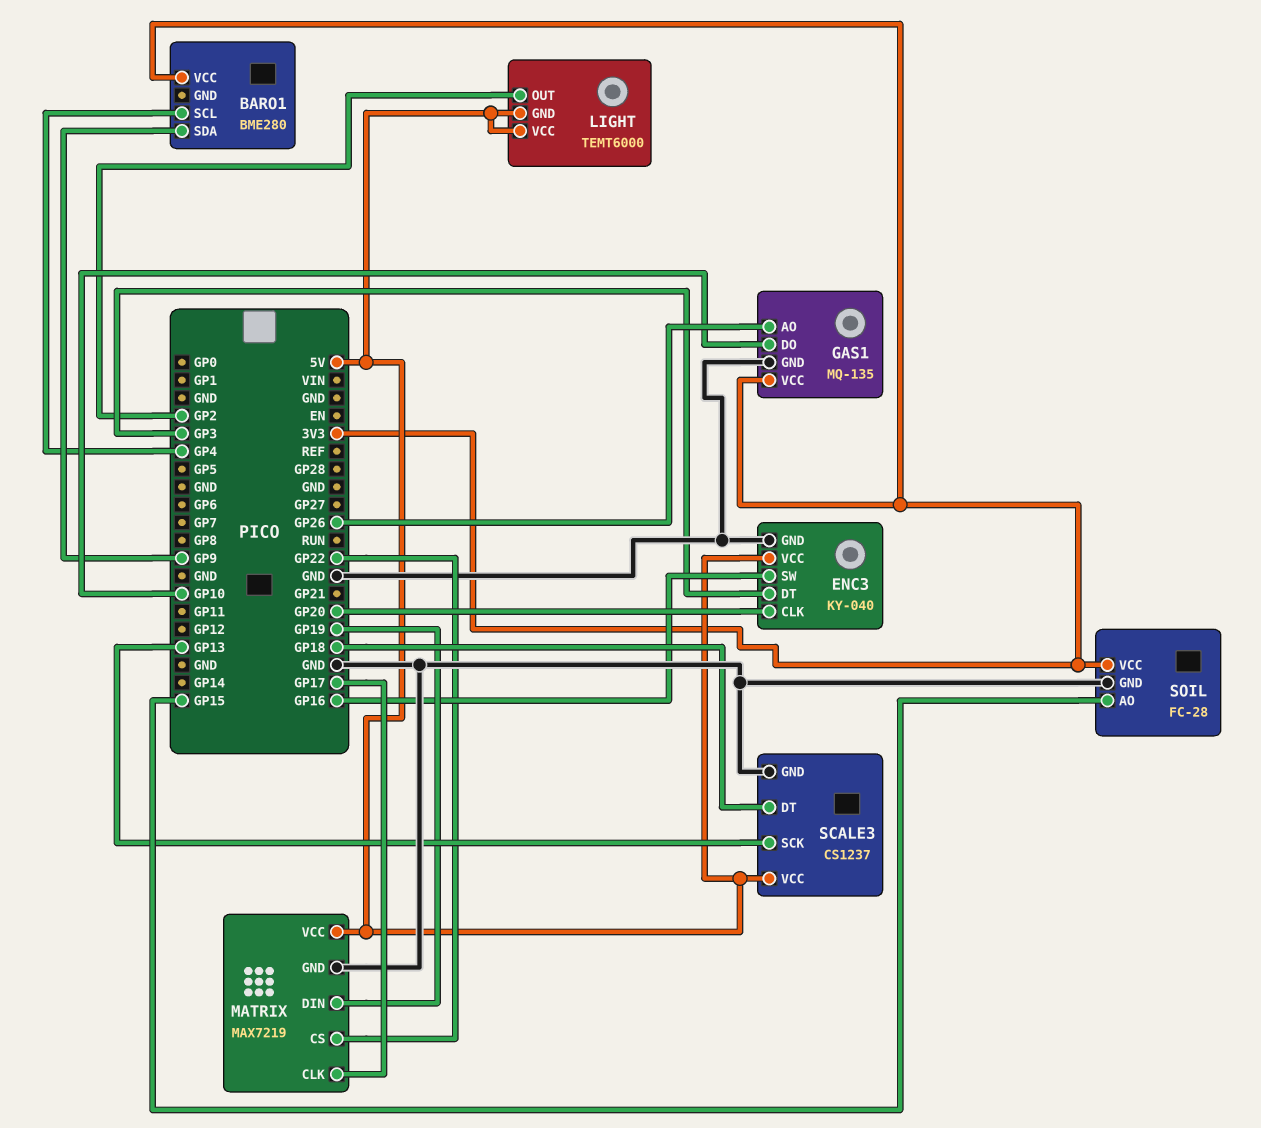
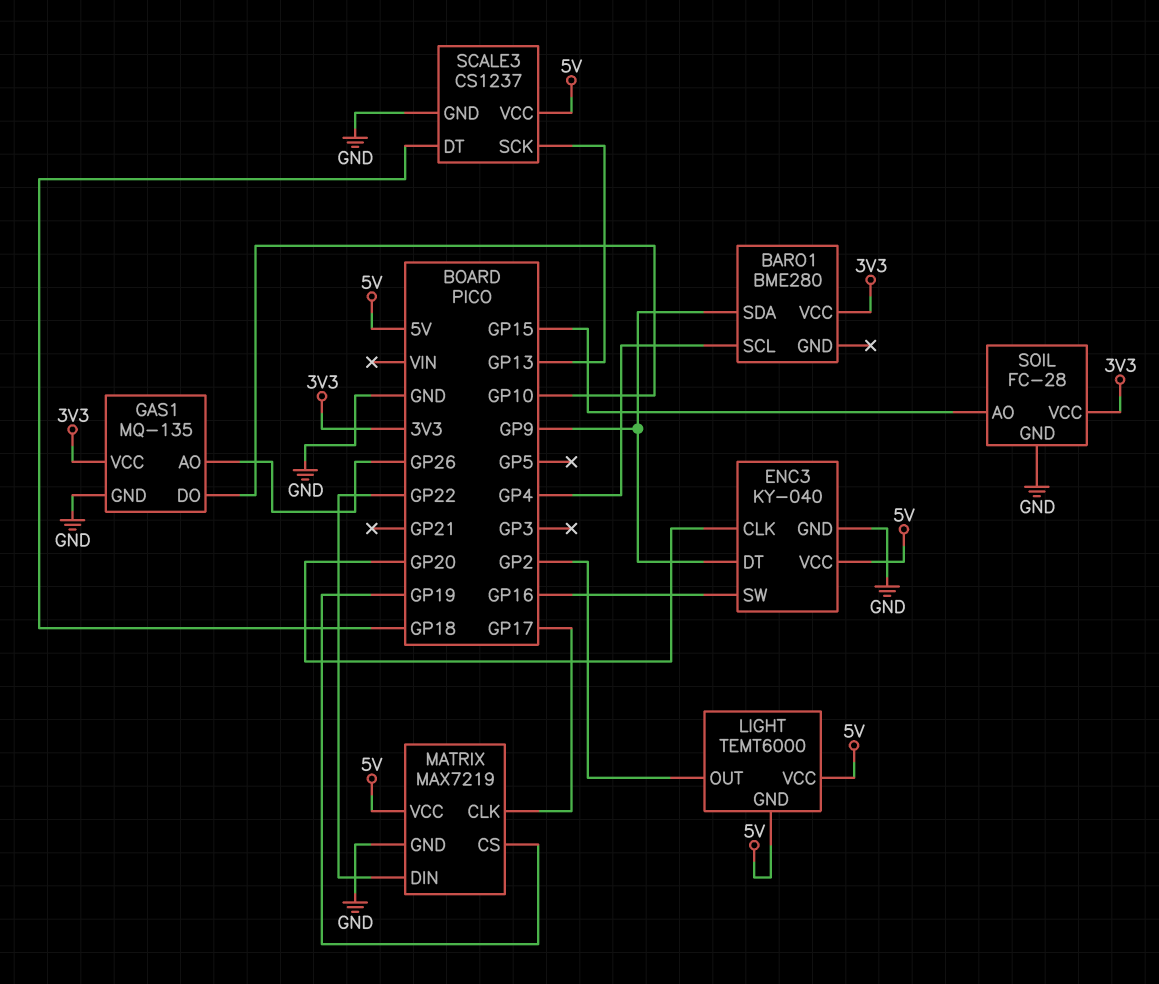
ENC3 pin DT: GP3 -> GP9
MATRIX pin CS: GP22 -> GP19
MATRIX pin DIN: GP19 -> GP22

